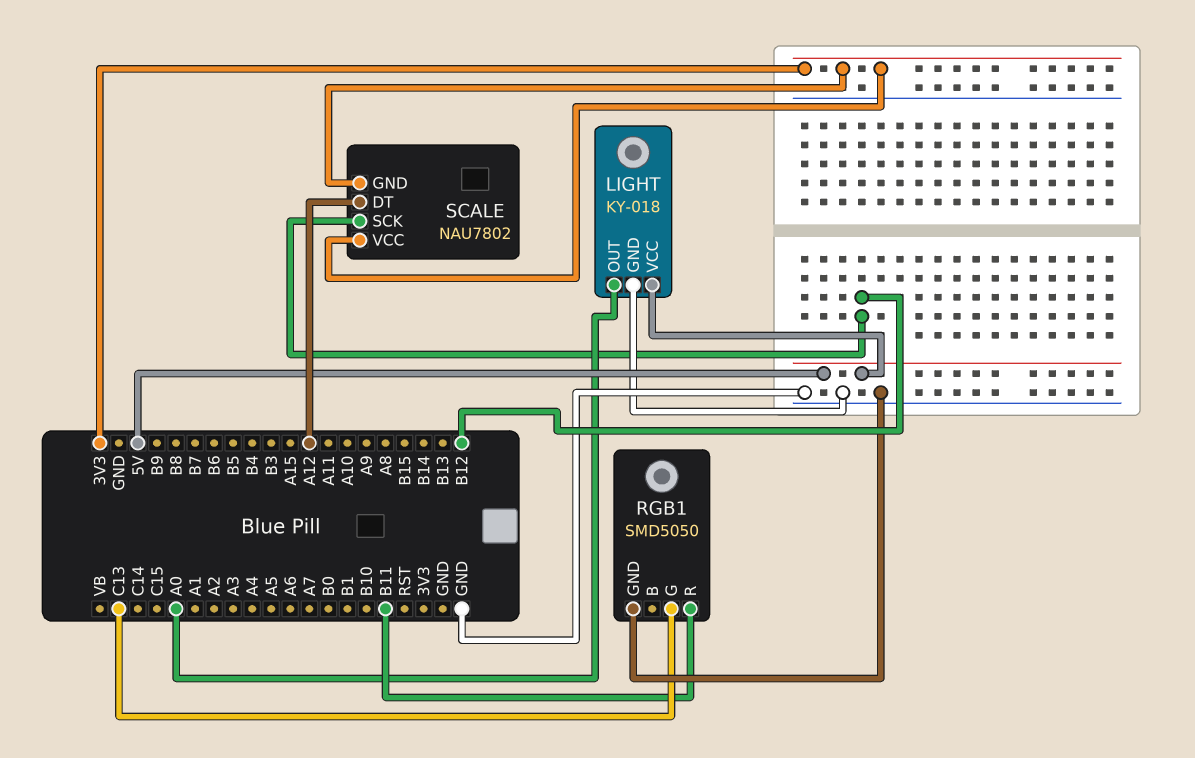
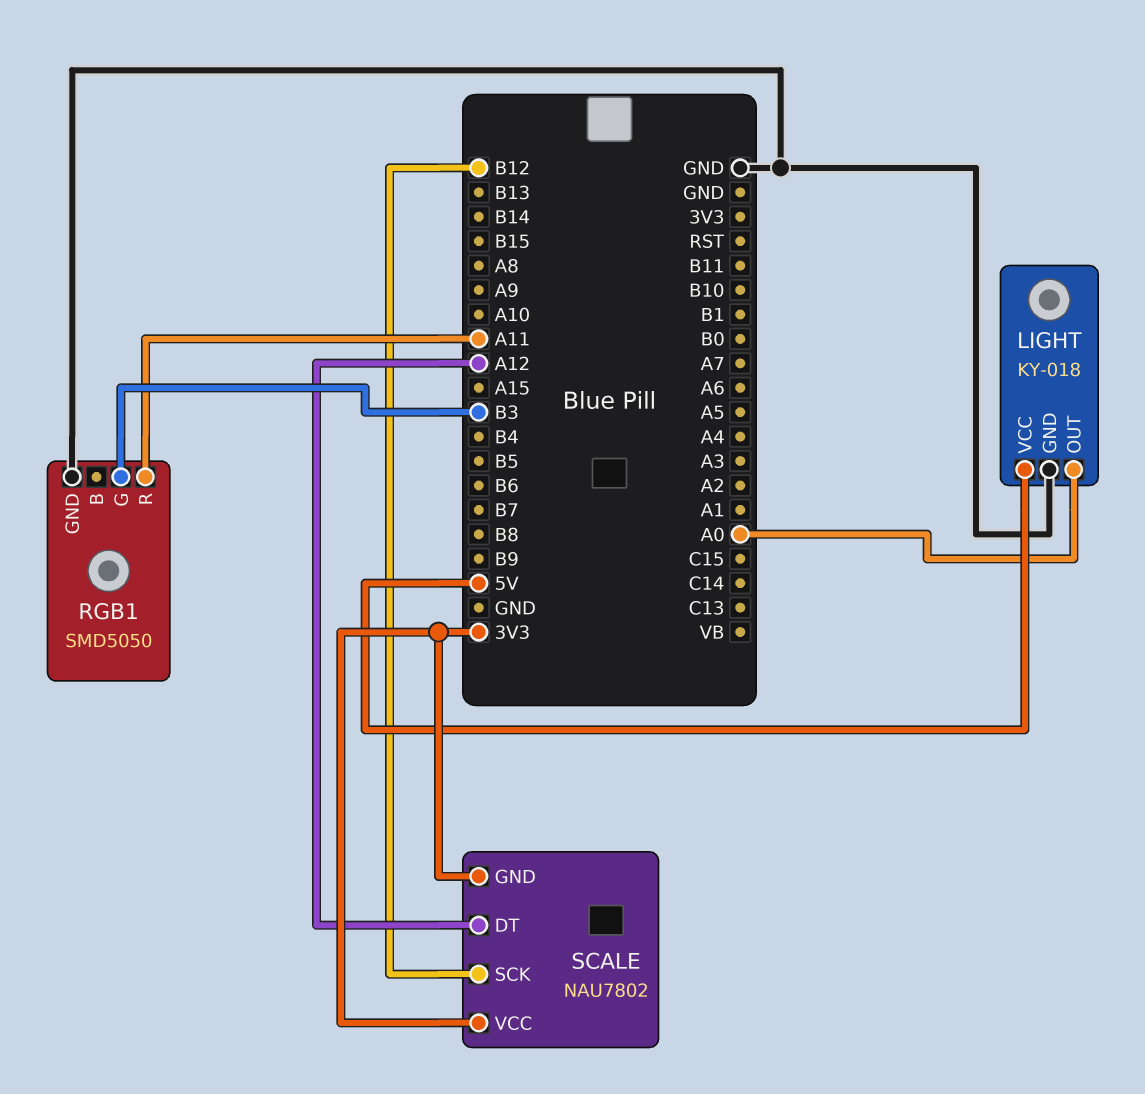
RGB1 pin G: C13 -> B3
RGB1 pin R: B11 -> A11

